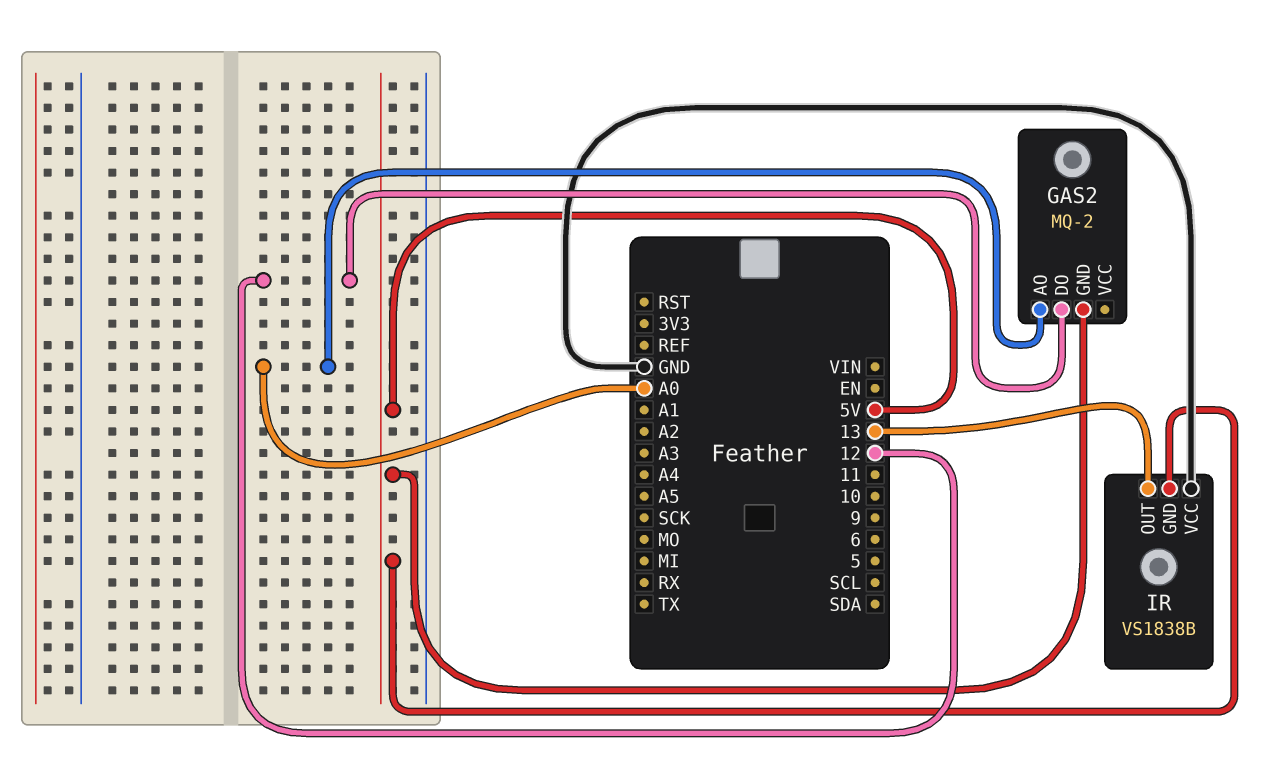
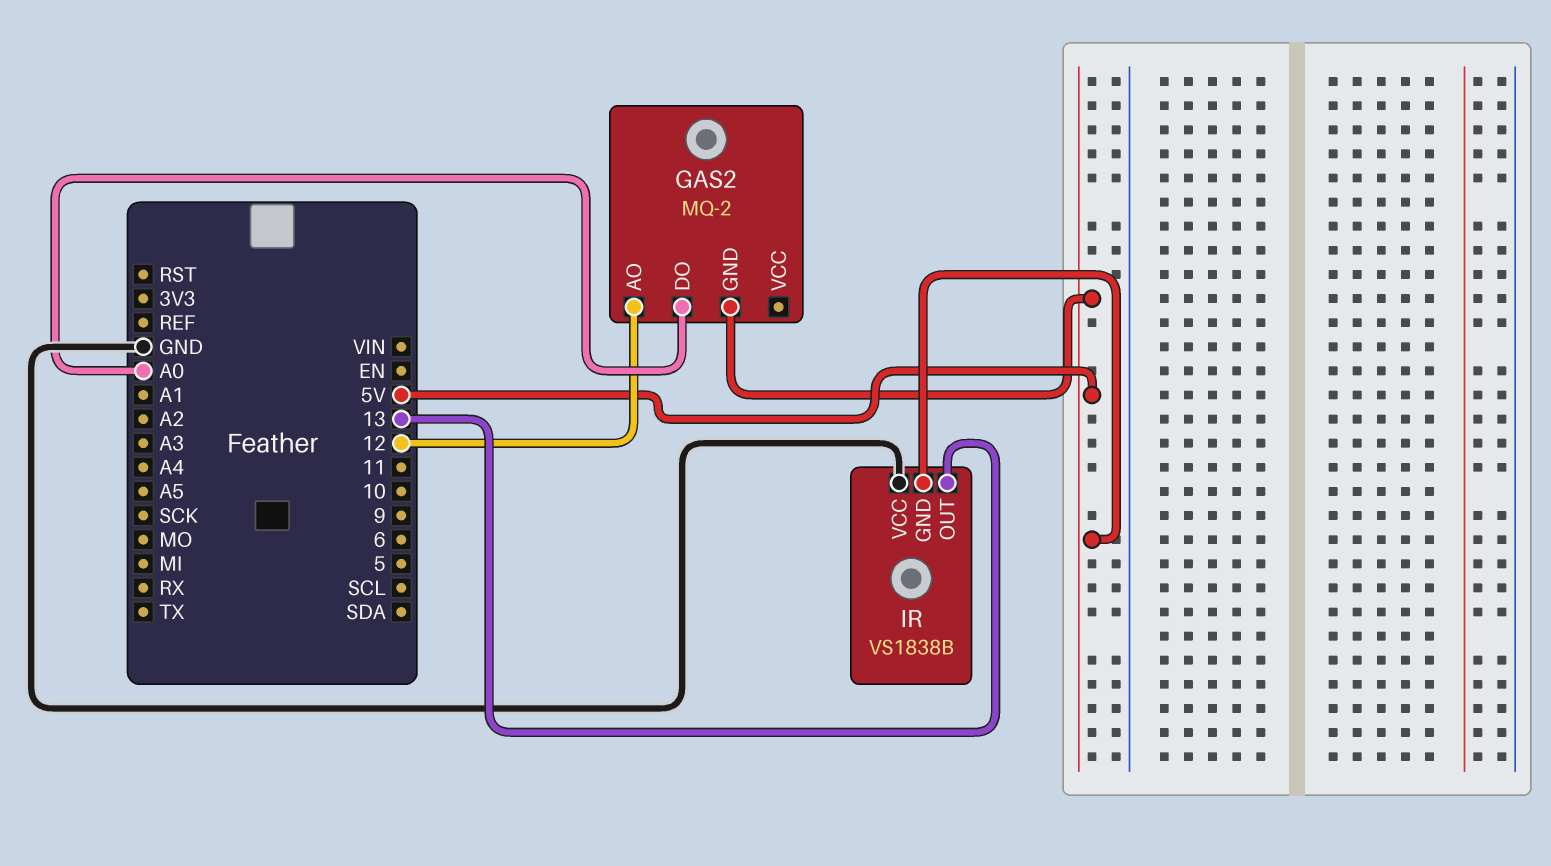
GAS2 pin AO: A0 -> 12
GAS2 pin DO: 12 -> A0

